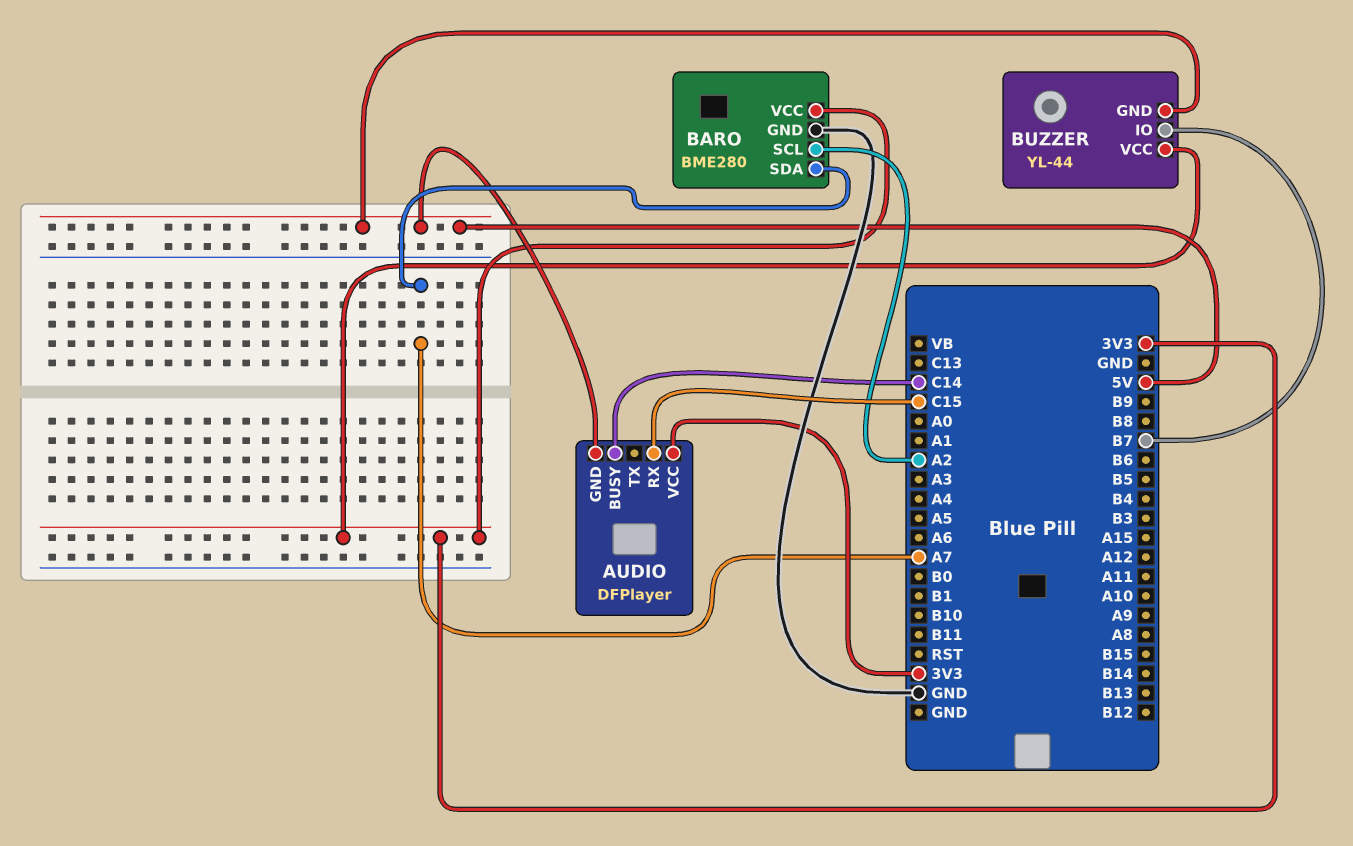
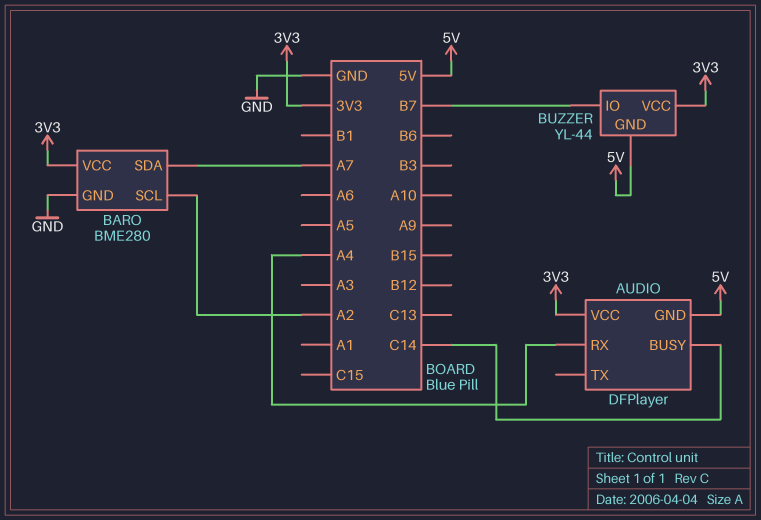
AUDIO pin RX: C15 -> A4

